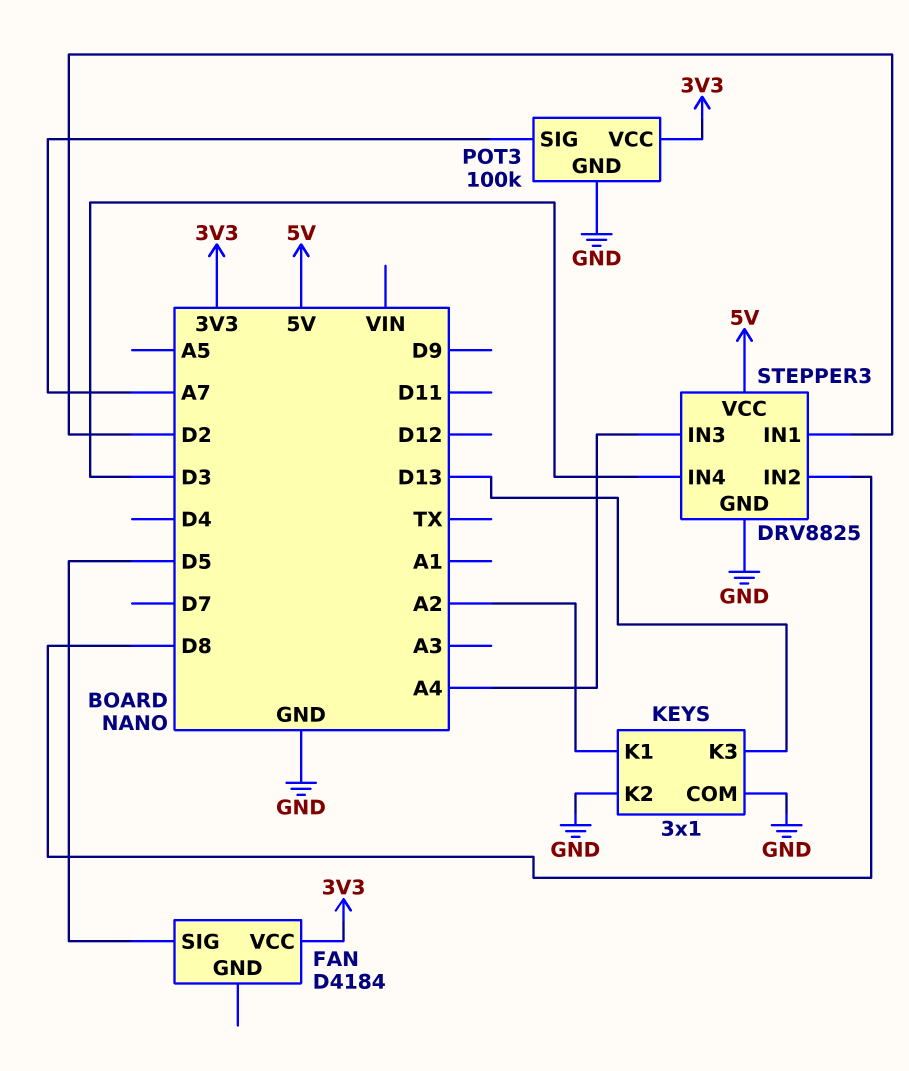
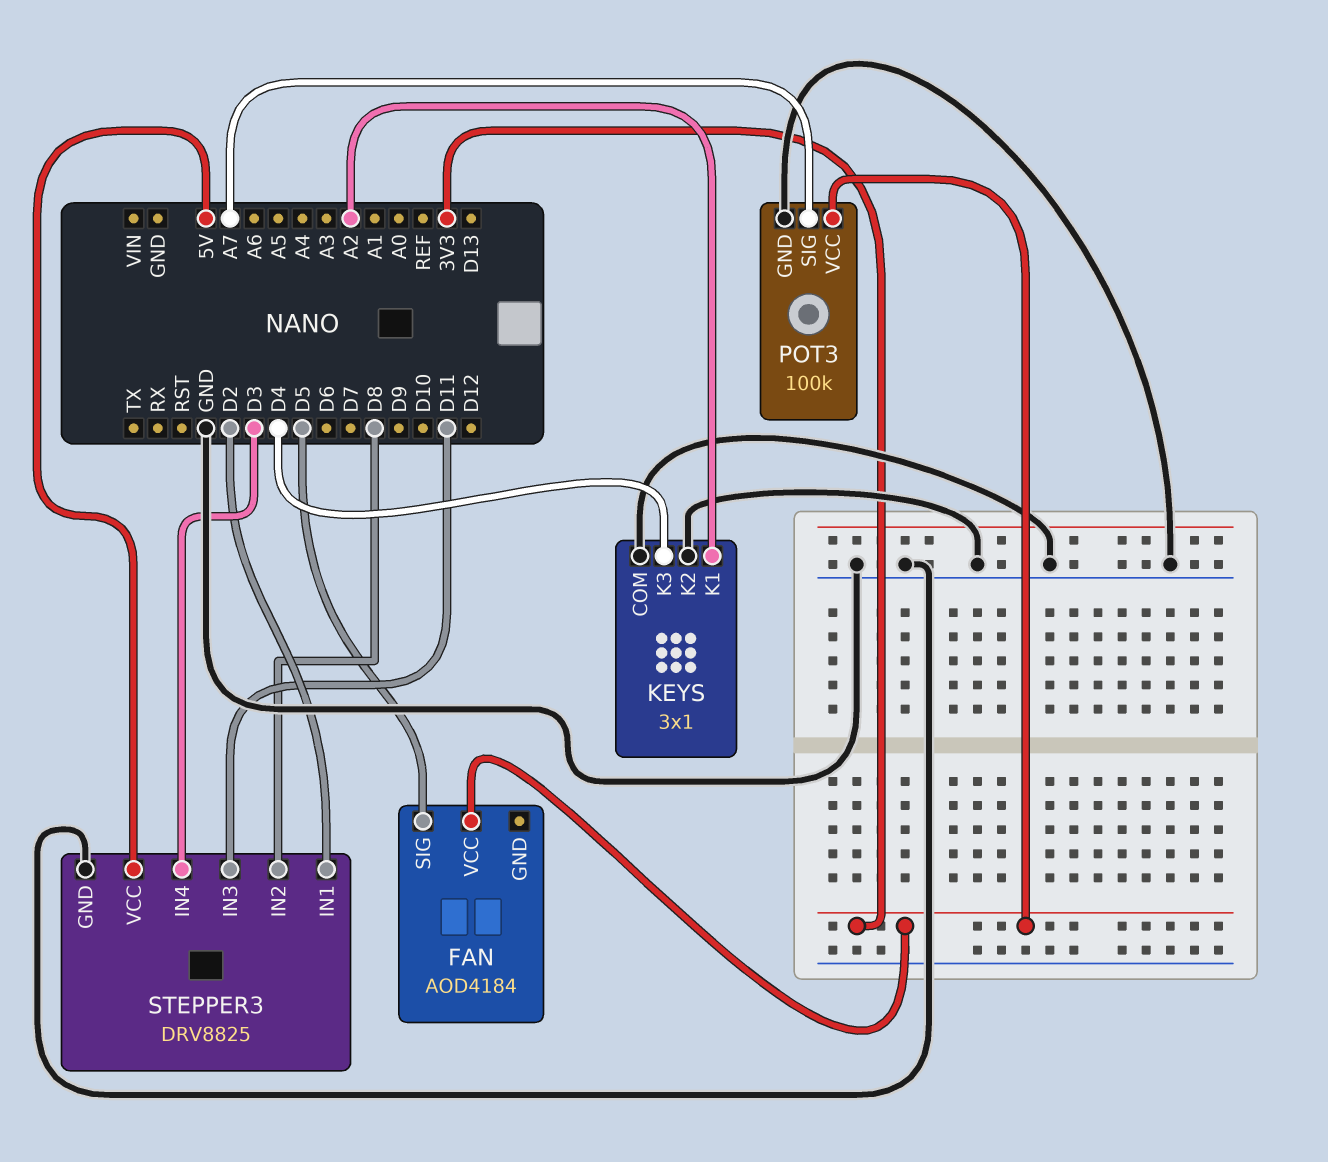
FAN: D4184 -> AOD4184
KEYS pin K3: D13 -> D4
STEPPER3 pin IN3: A4 -> D11

